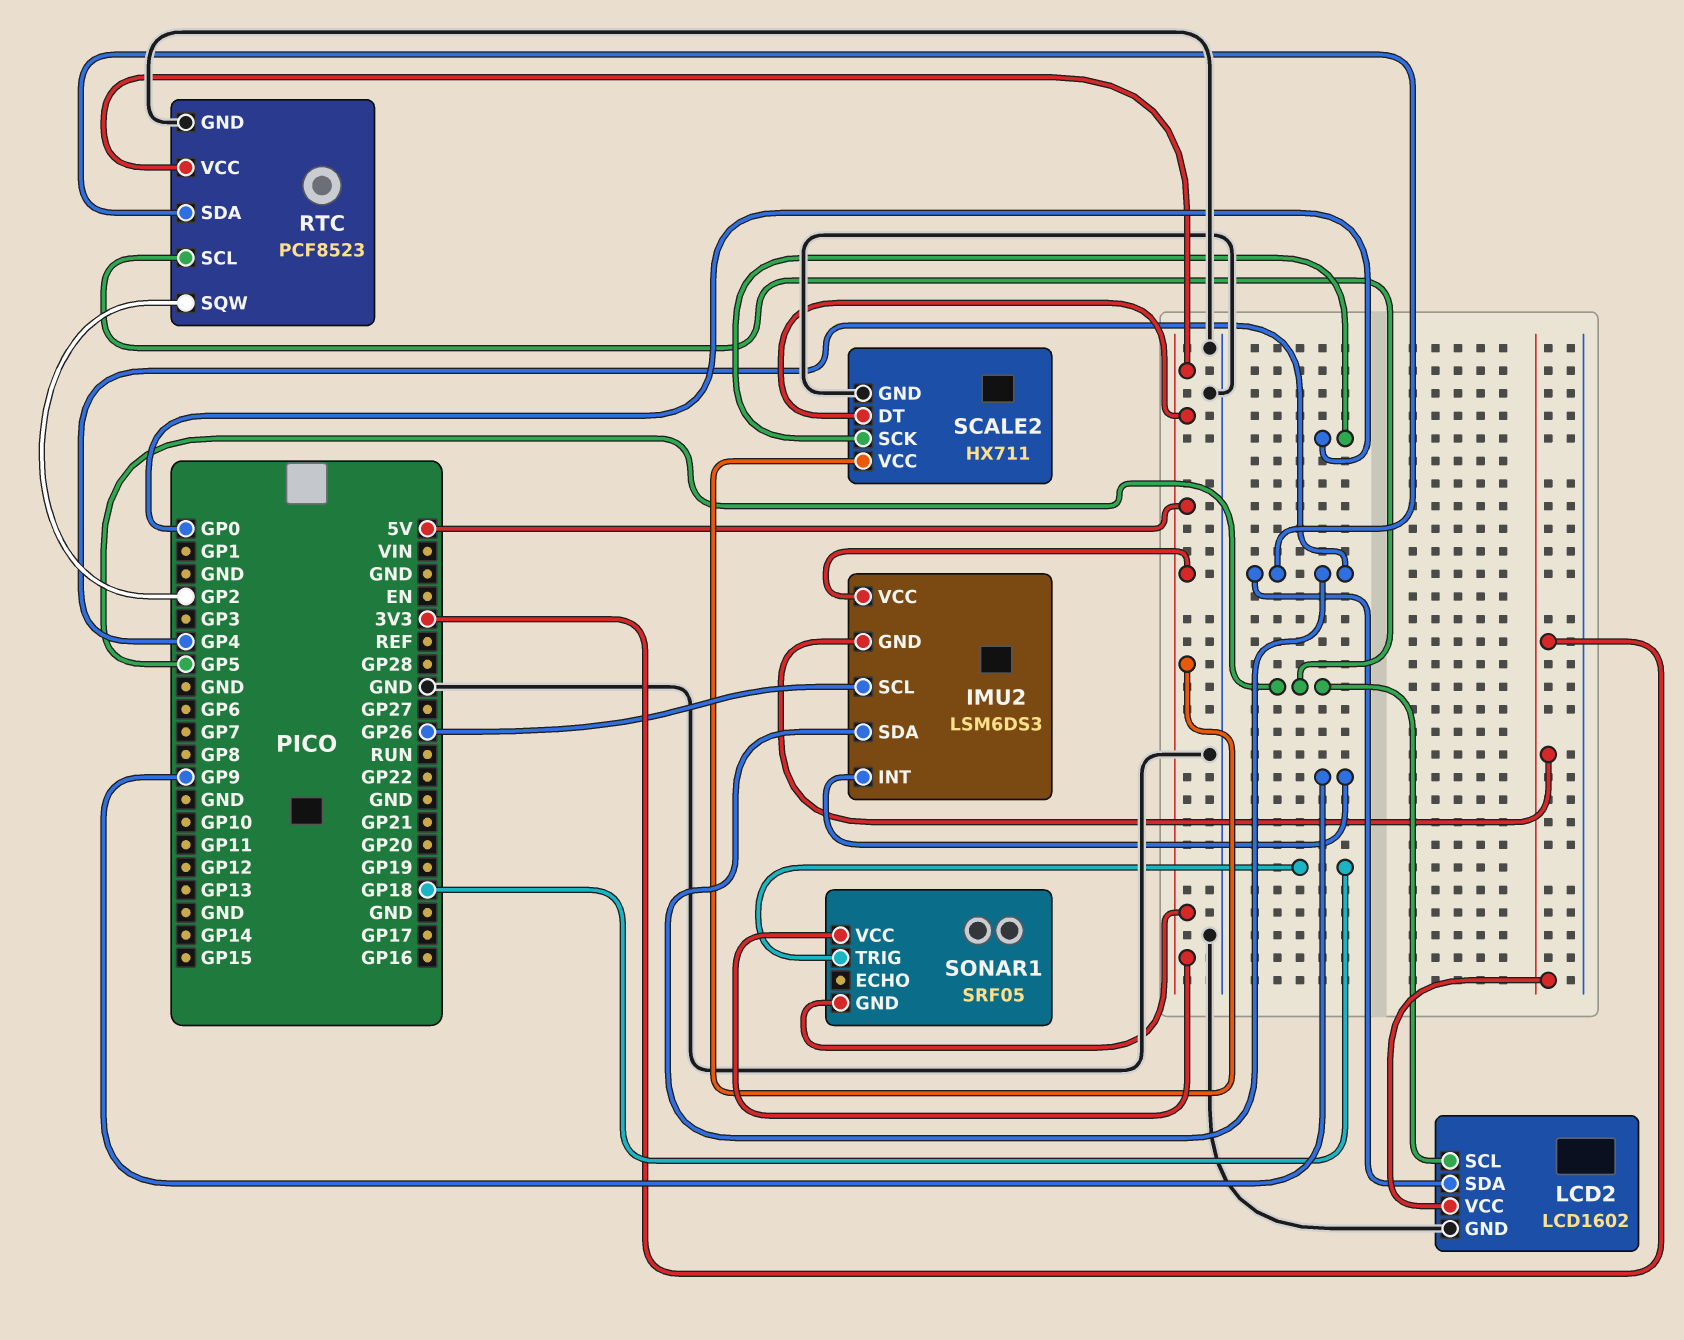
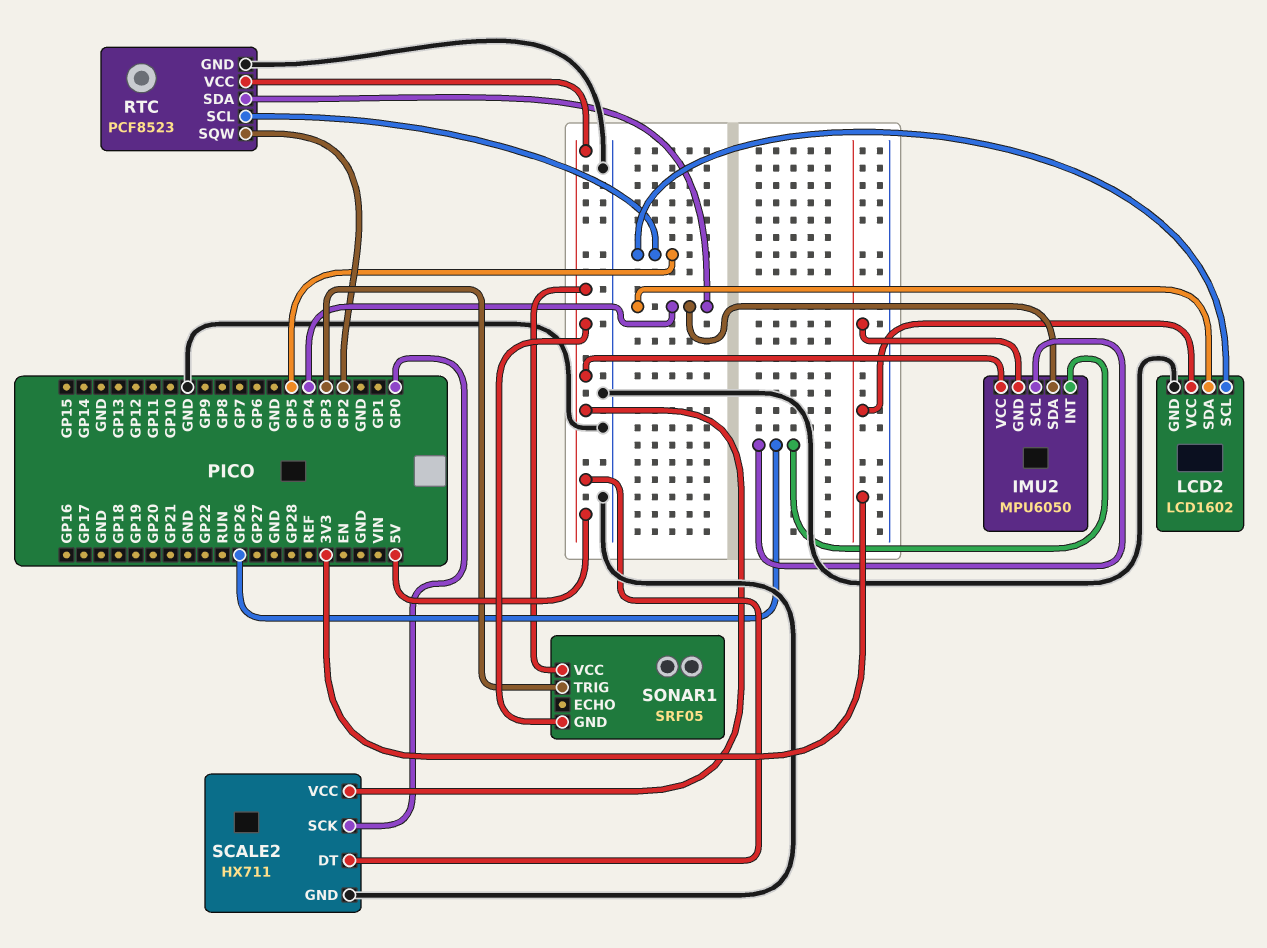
IMU2: LSM6DS3 -> MPU6050
IMU2 pin INT: GP9 -> GP26
SONAR1 pin TRIG: GP18 -> GP3

